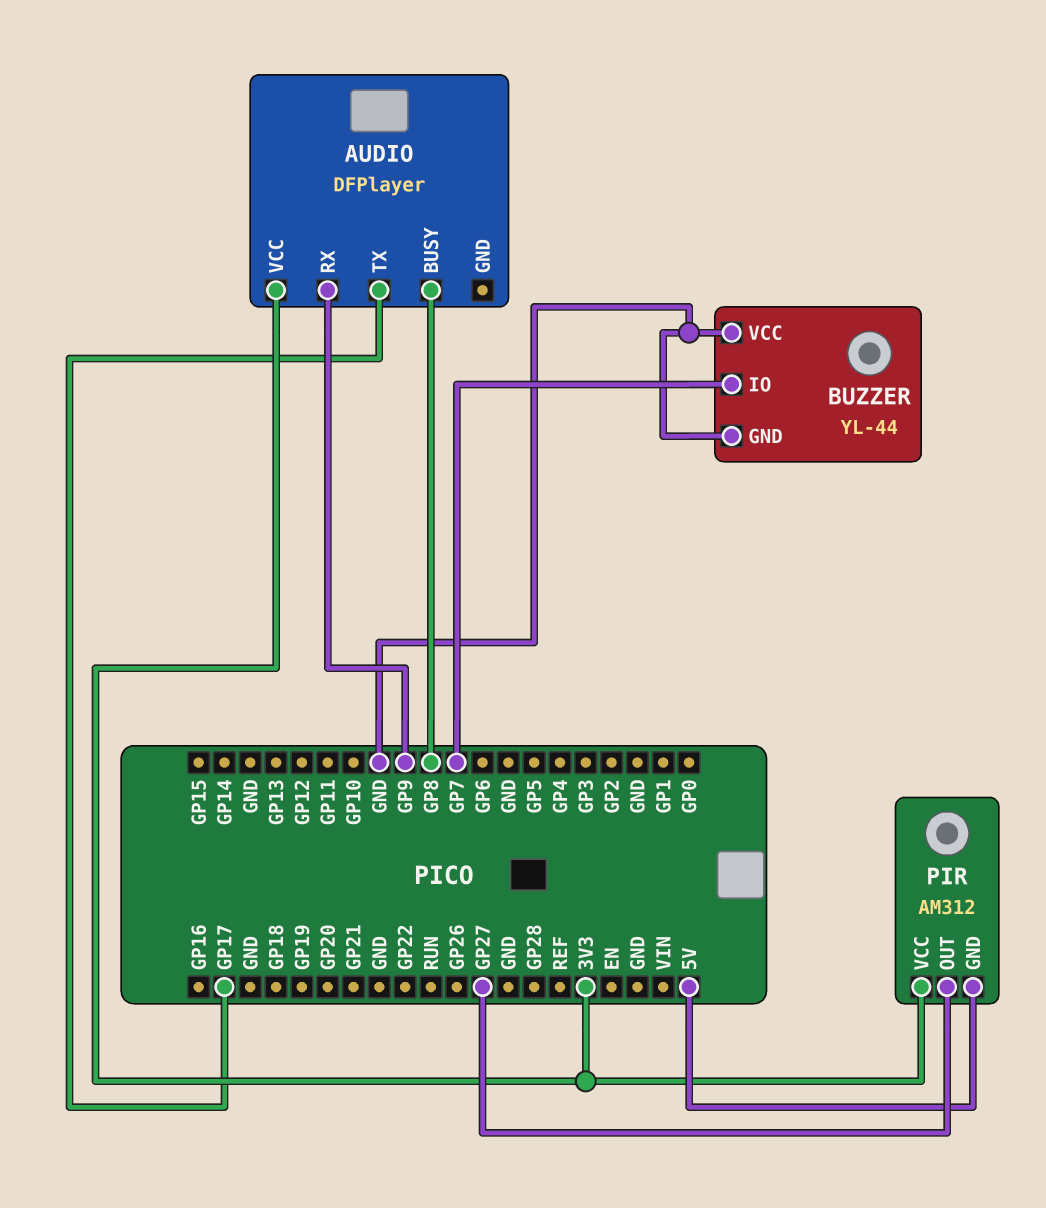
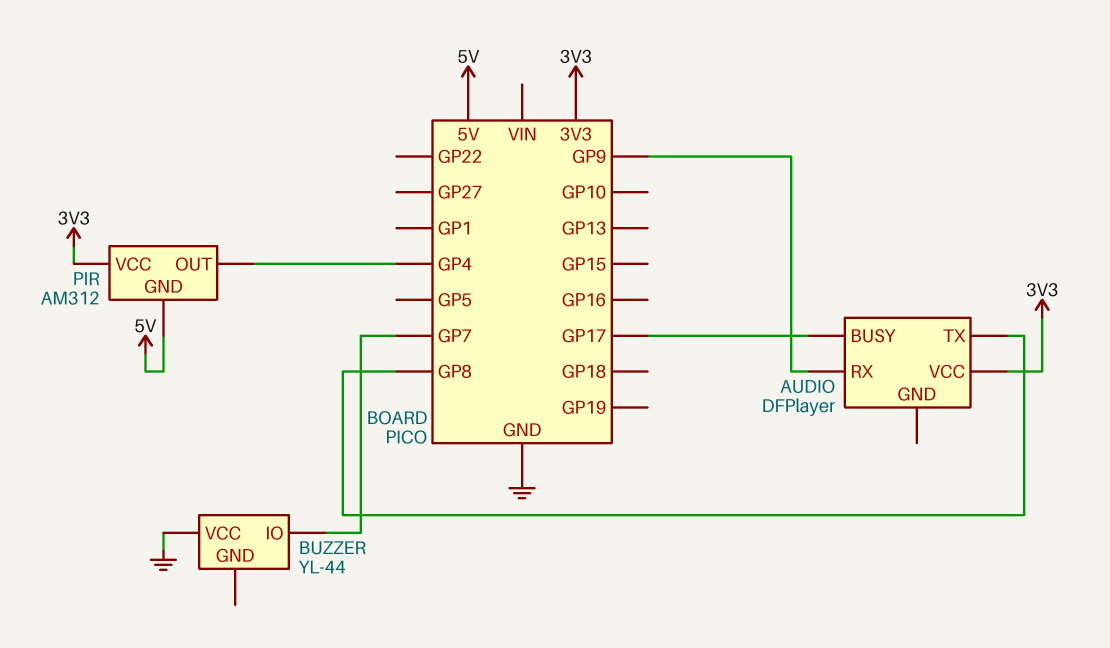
AUDIO pin BUSY: GP8 -> GP17
AUDIO pin TX: GP17 -> GP8
BUZZER pin GND: GND -> none
PIR pin OUT: GP27 -> GP4

